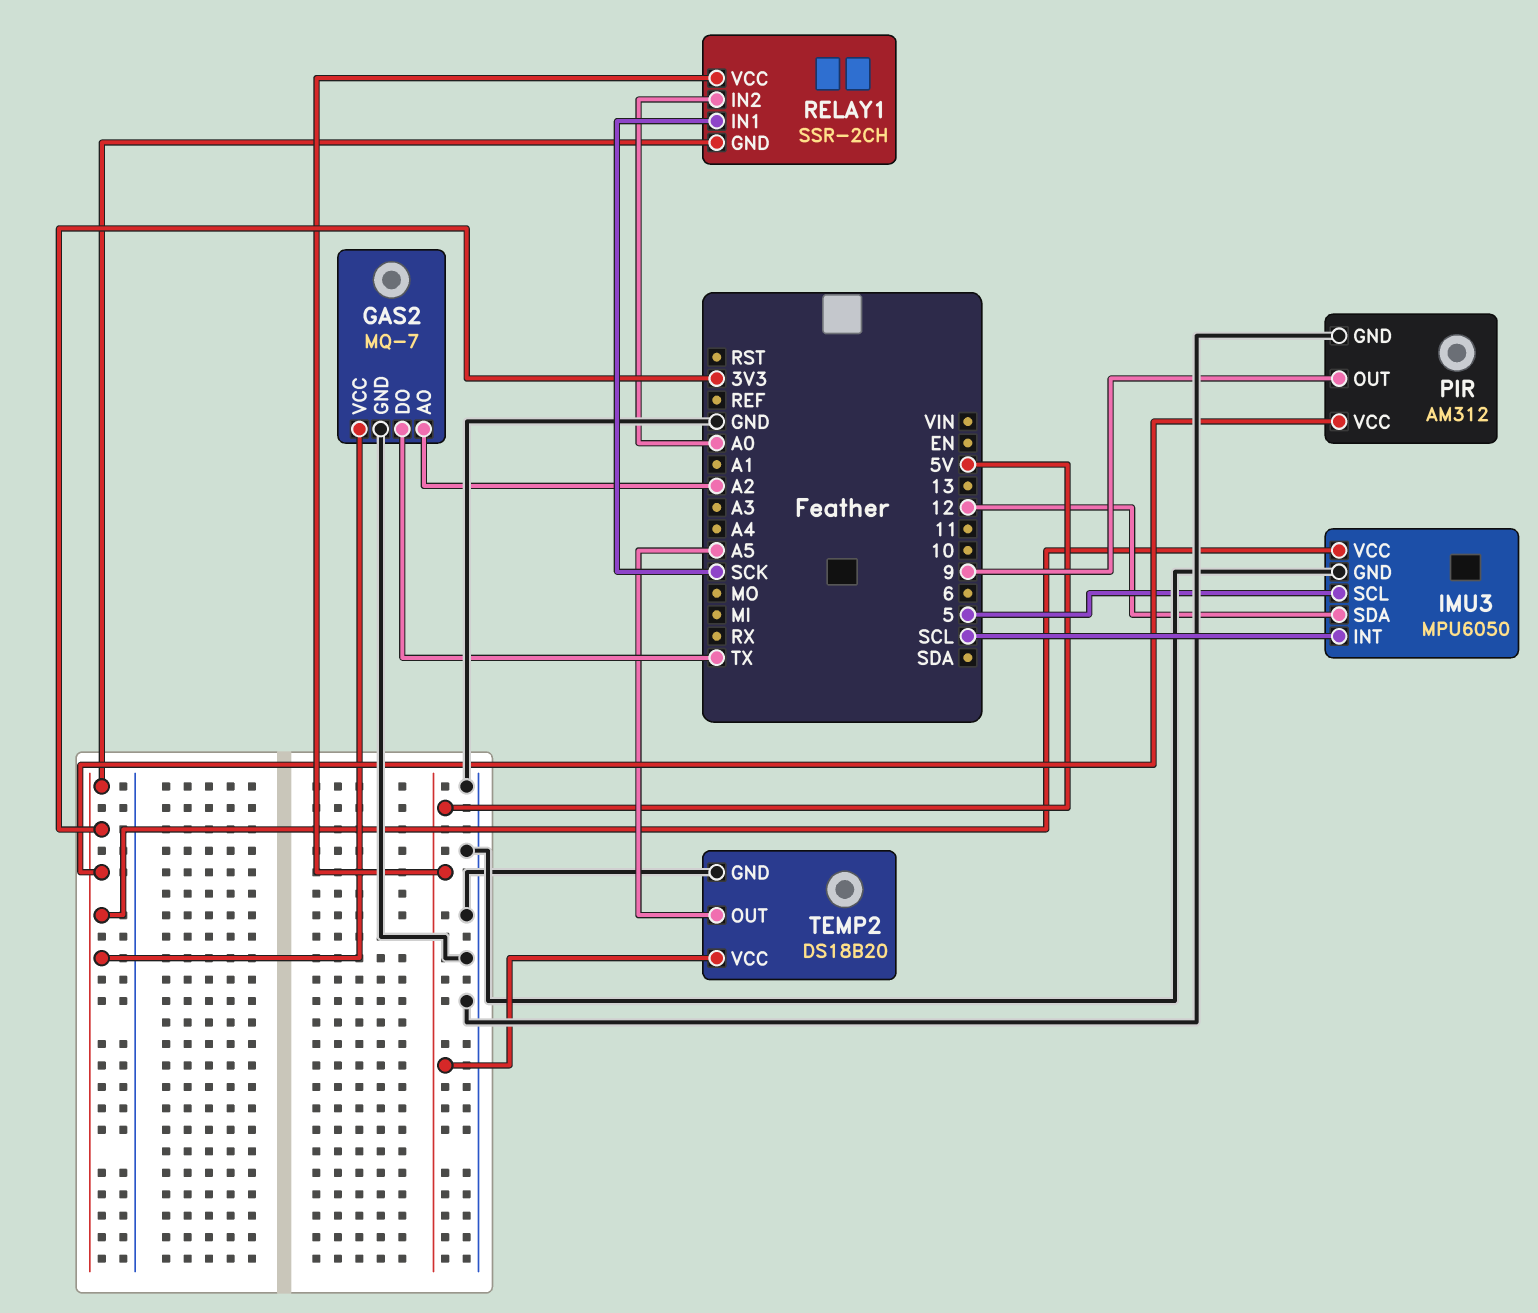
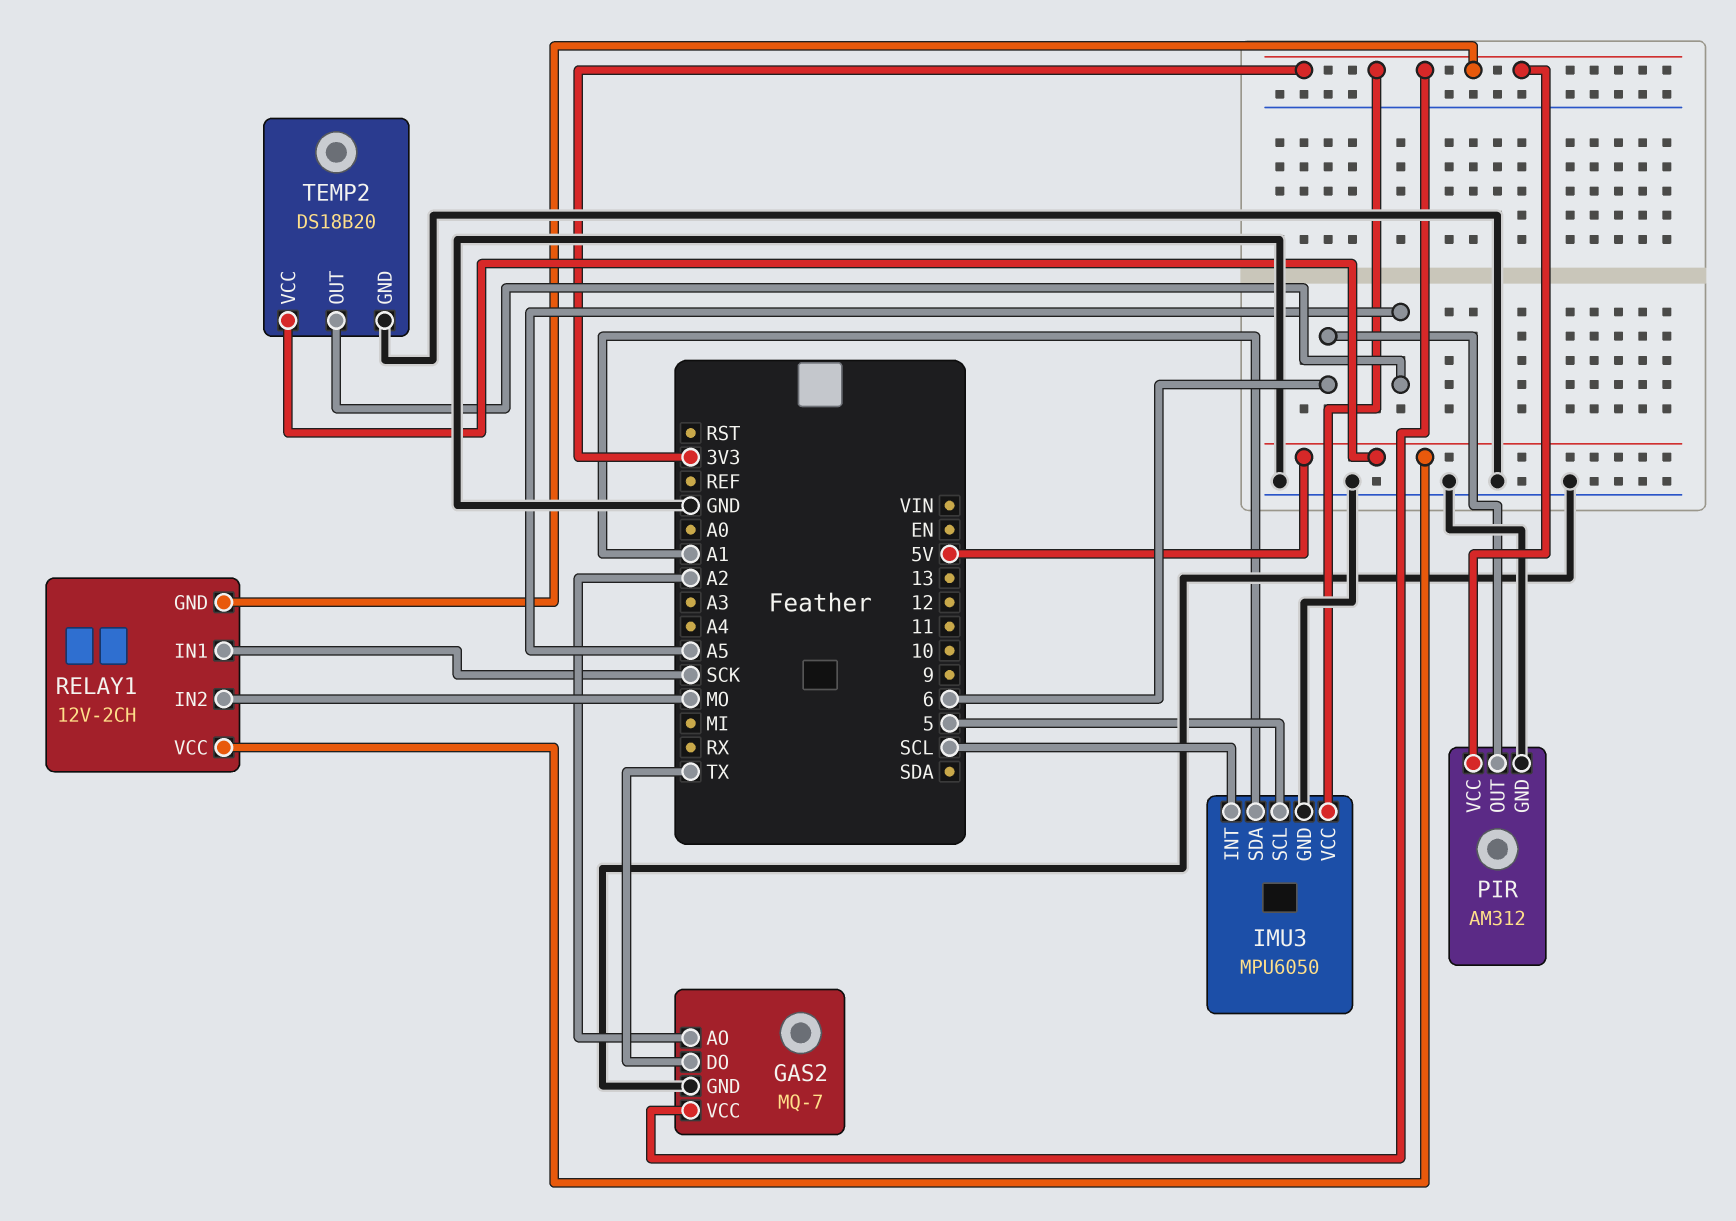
IMU3 pin SDA: 12 -> A1
PIR pin OUT: 9 -> 6
RELAY1: SSR-2CH -> 12V-2CH
RELAY1 pin IN2: A0 -> MO

